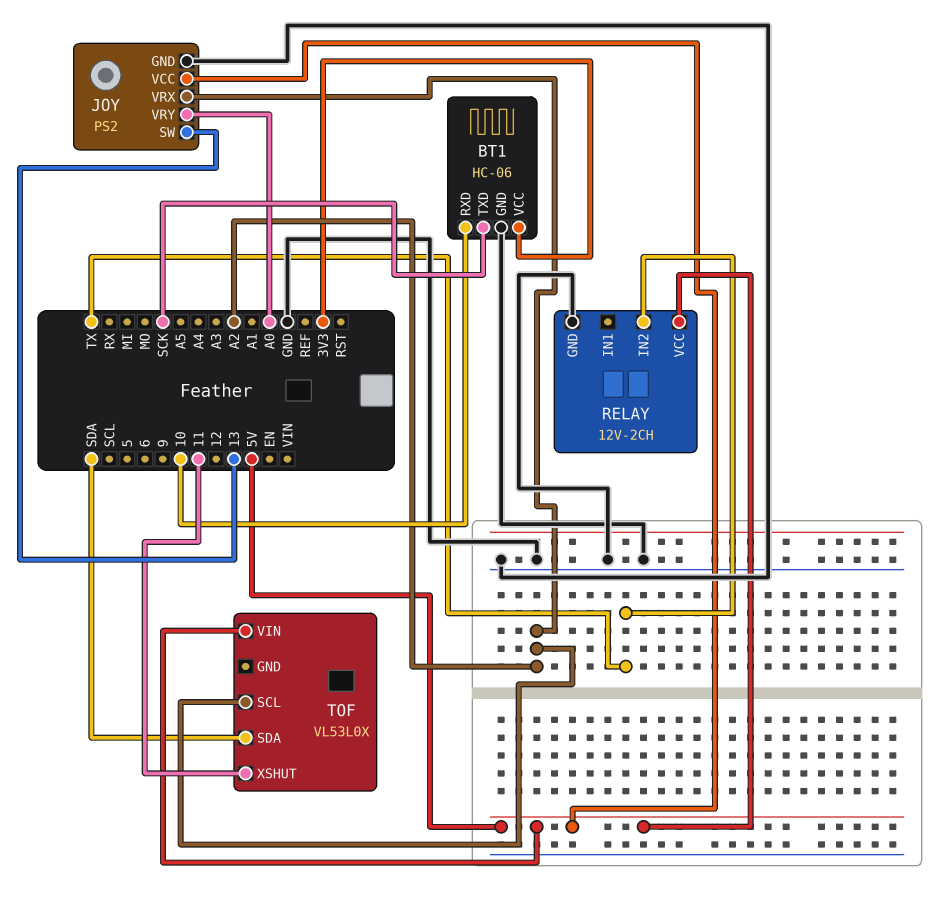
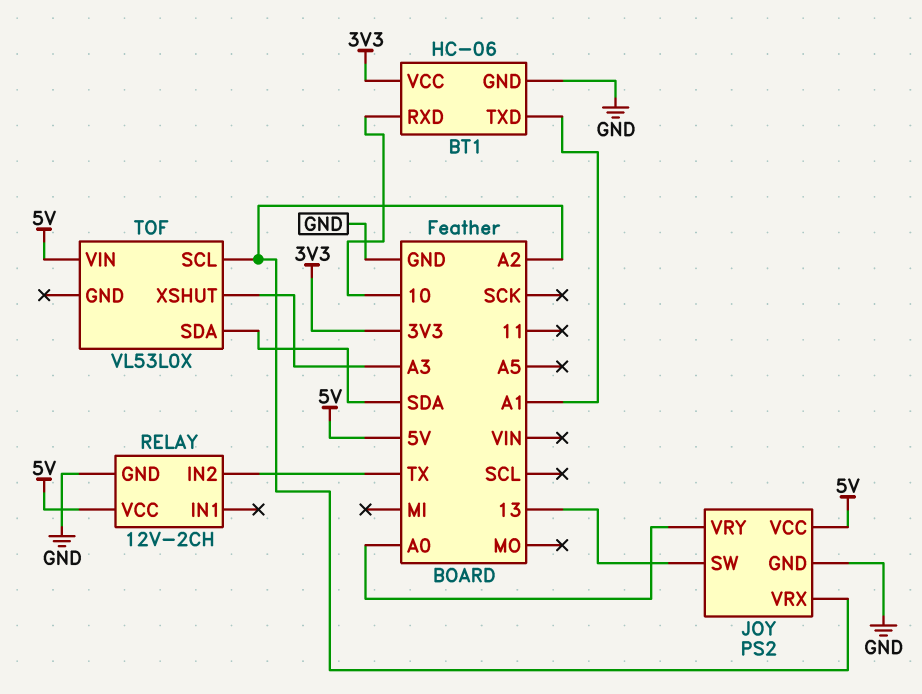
BT1 pin TXD: SCK -> A1
TOF pin XSHUT: 11 -> A3

